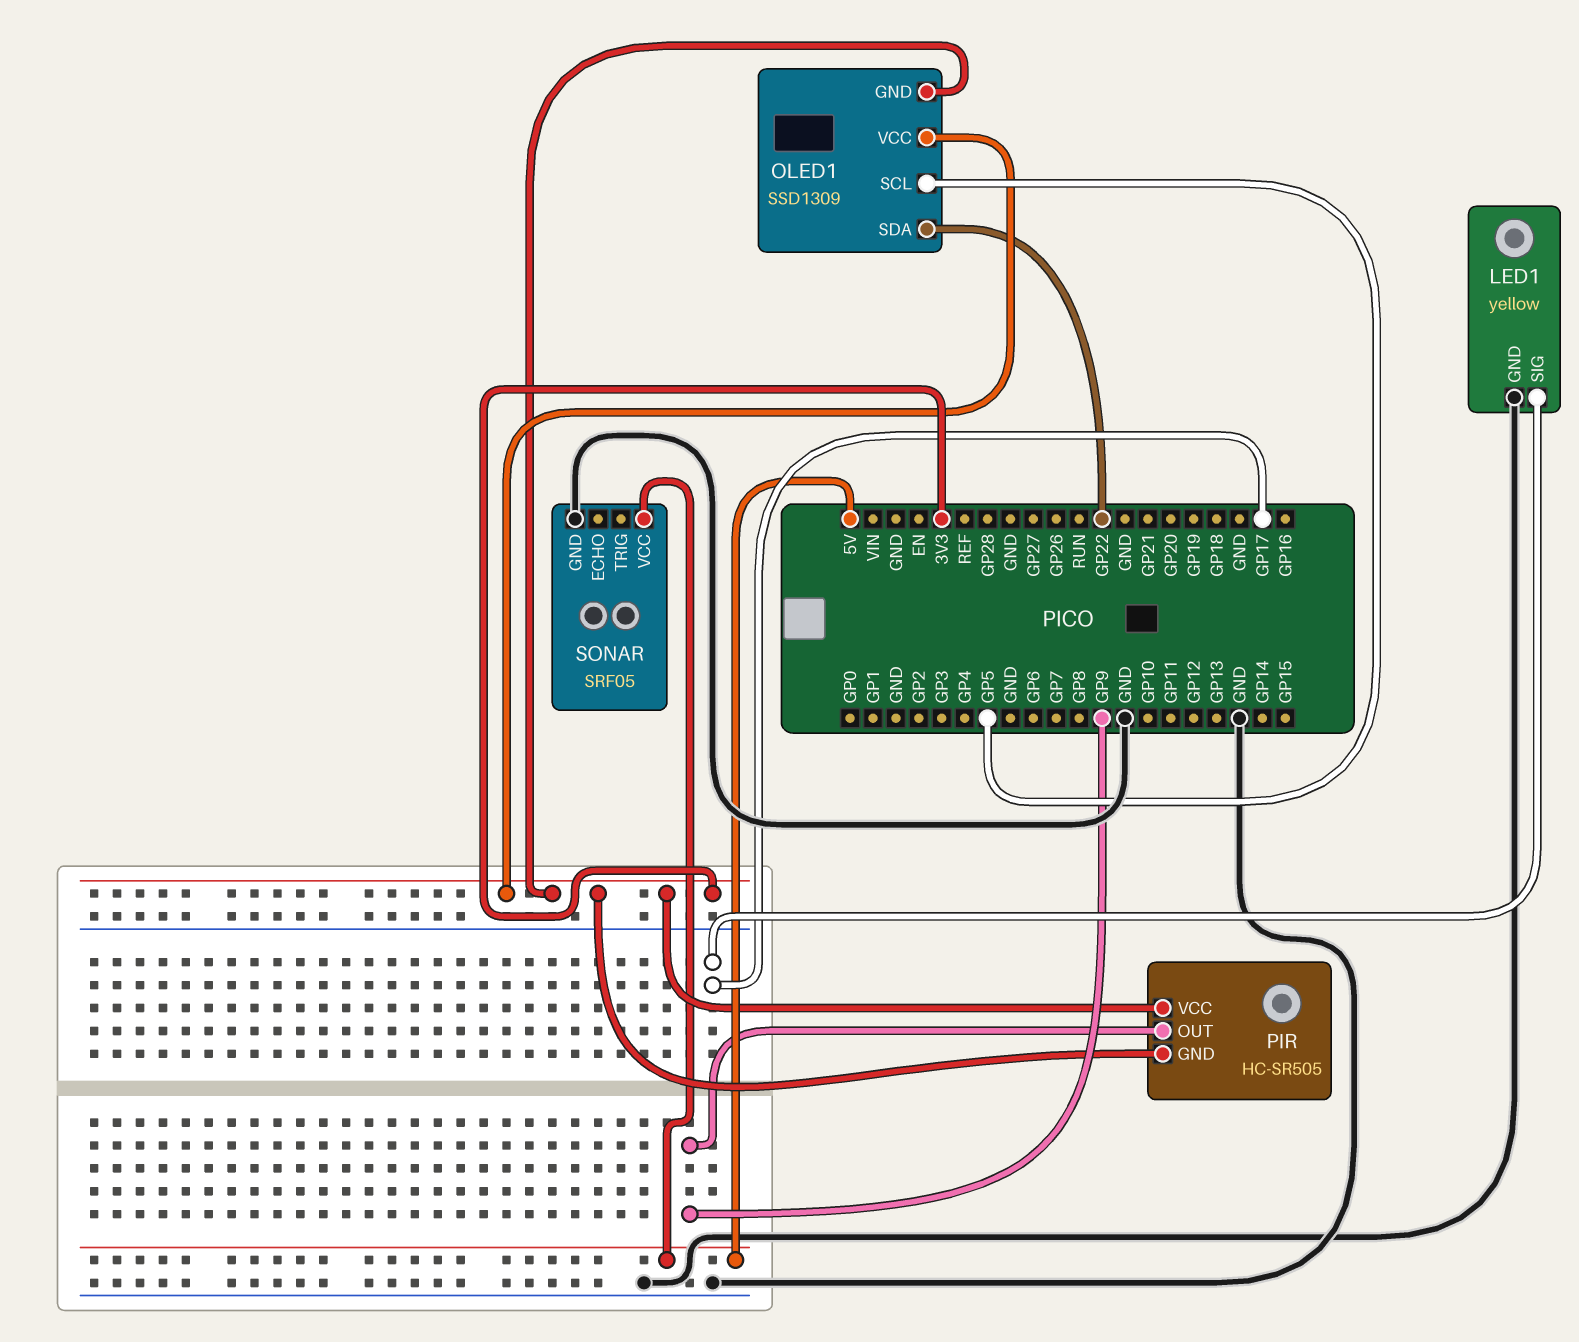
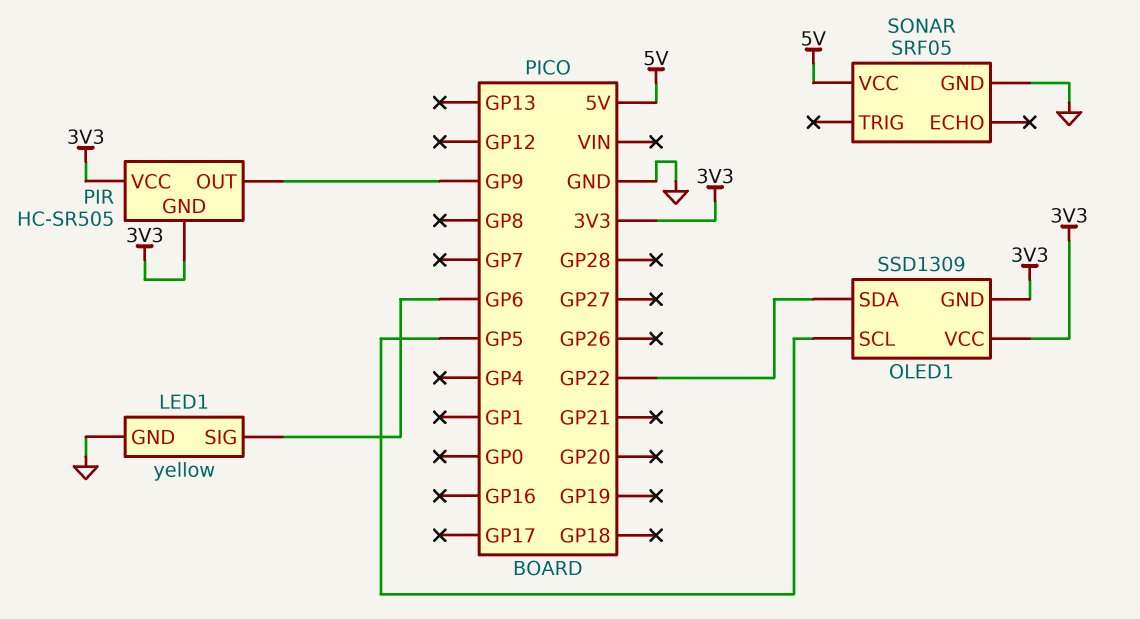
LED1 pin SIG: GP17 -> GP6

